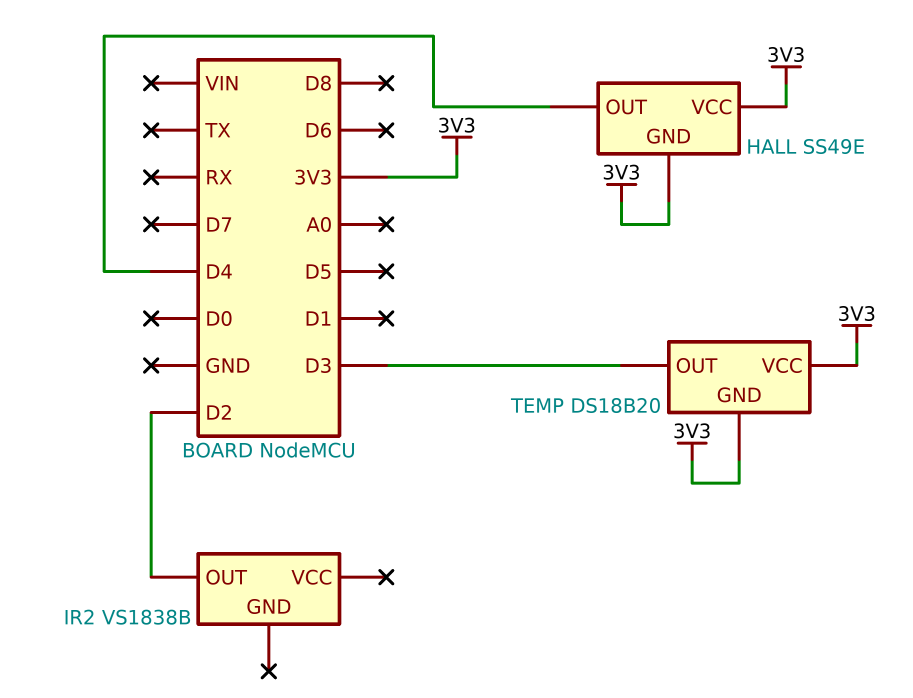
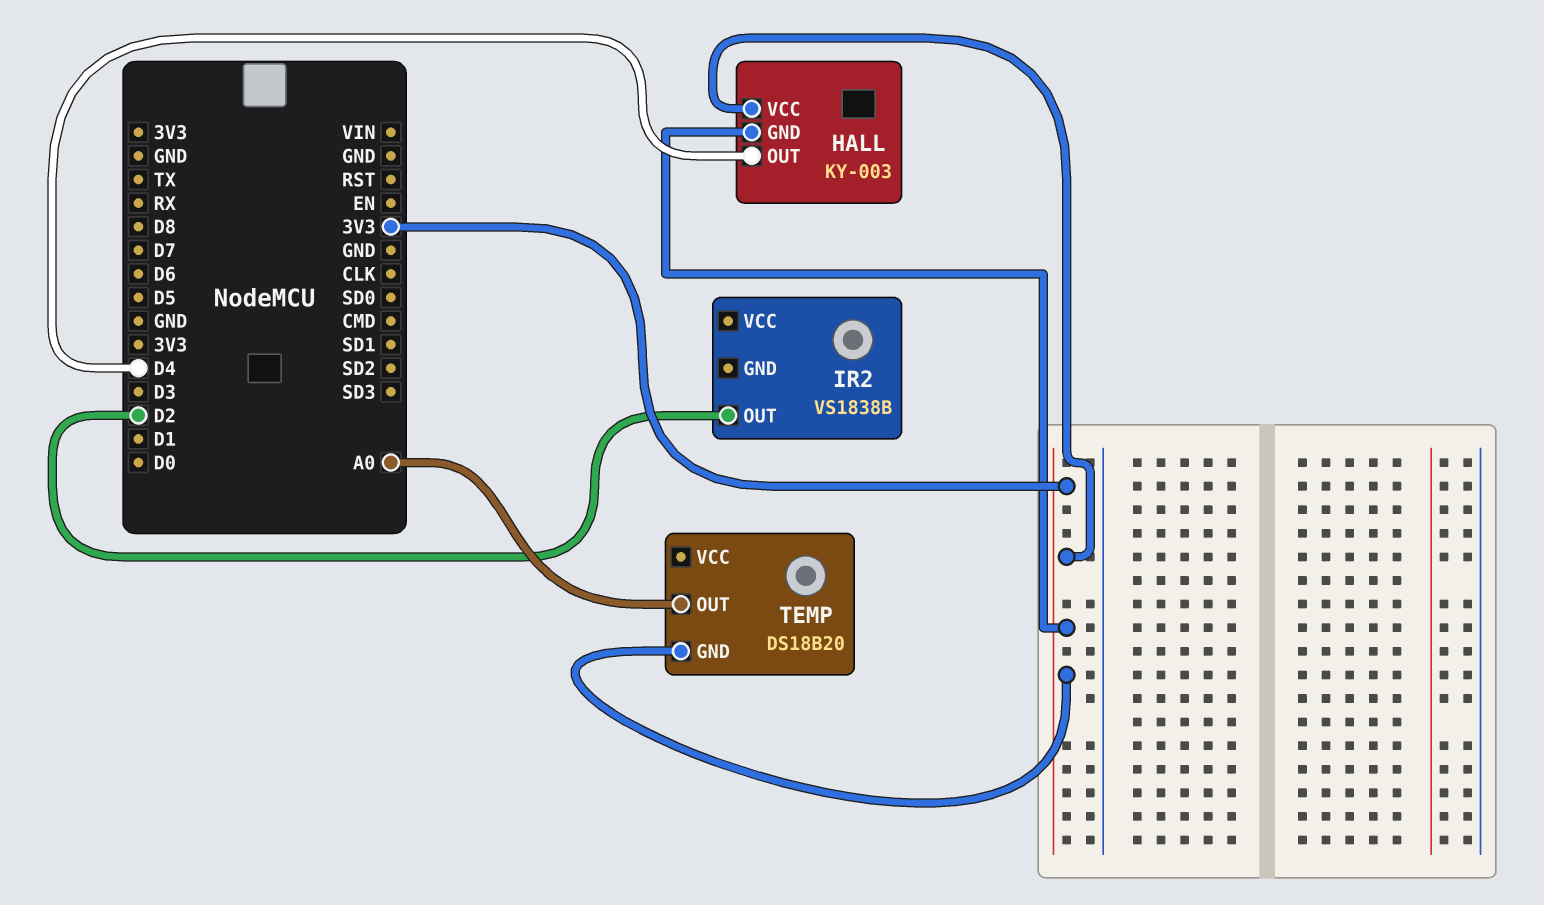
HALL: SS49E -> KY-003
TEMP pin OUT: D3 -> A0
TEMP pin VCC: 3V3 -> none

